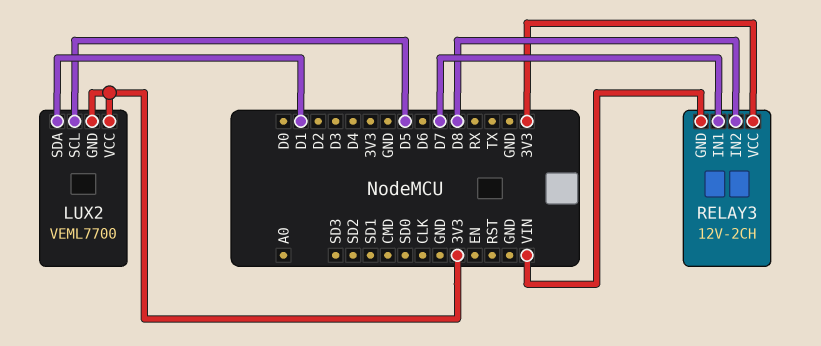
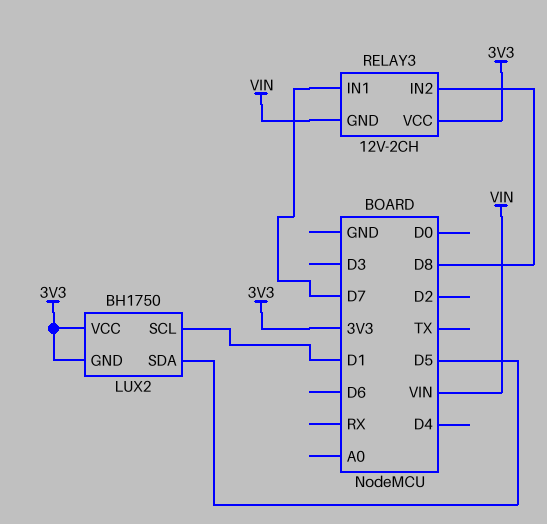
LUX2: VEML7700 -> BH1750
LUX2 pin SCL: D5 -> D1
LUX2 pin SDA: D1 -> D5

